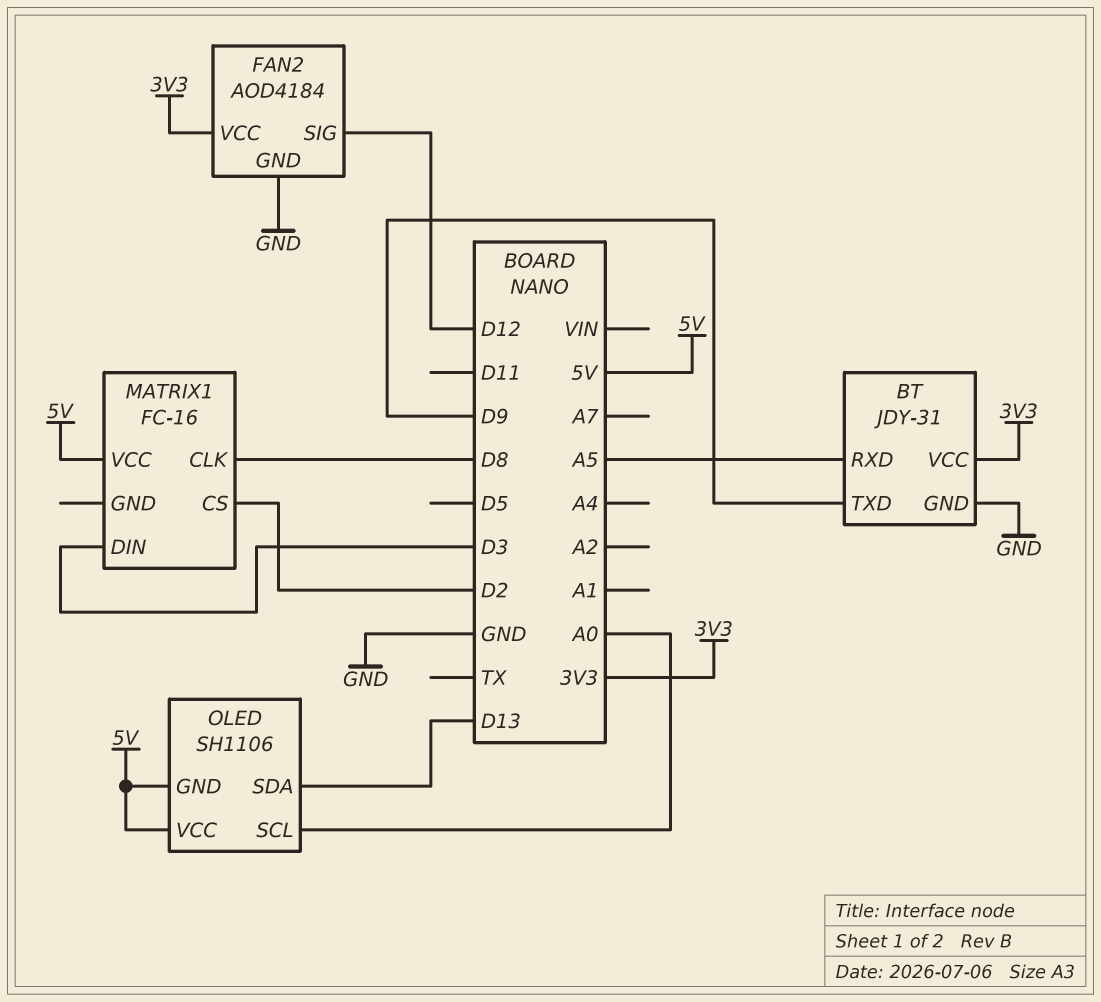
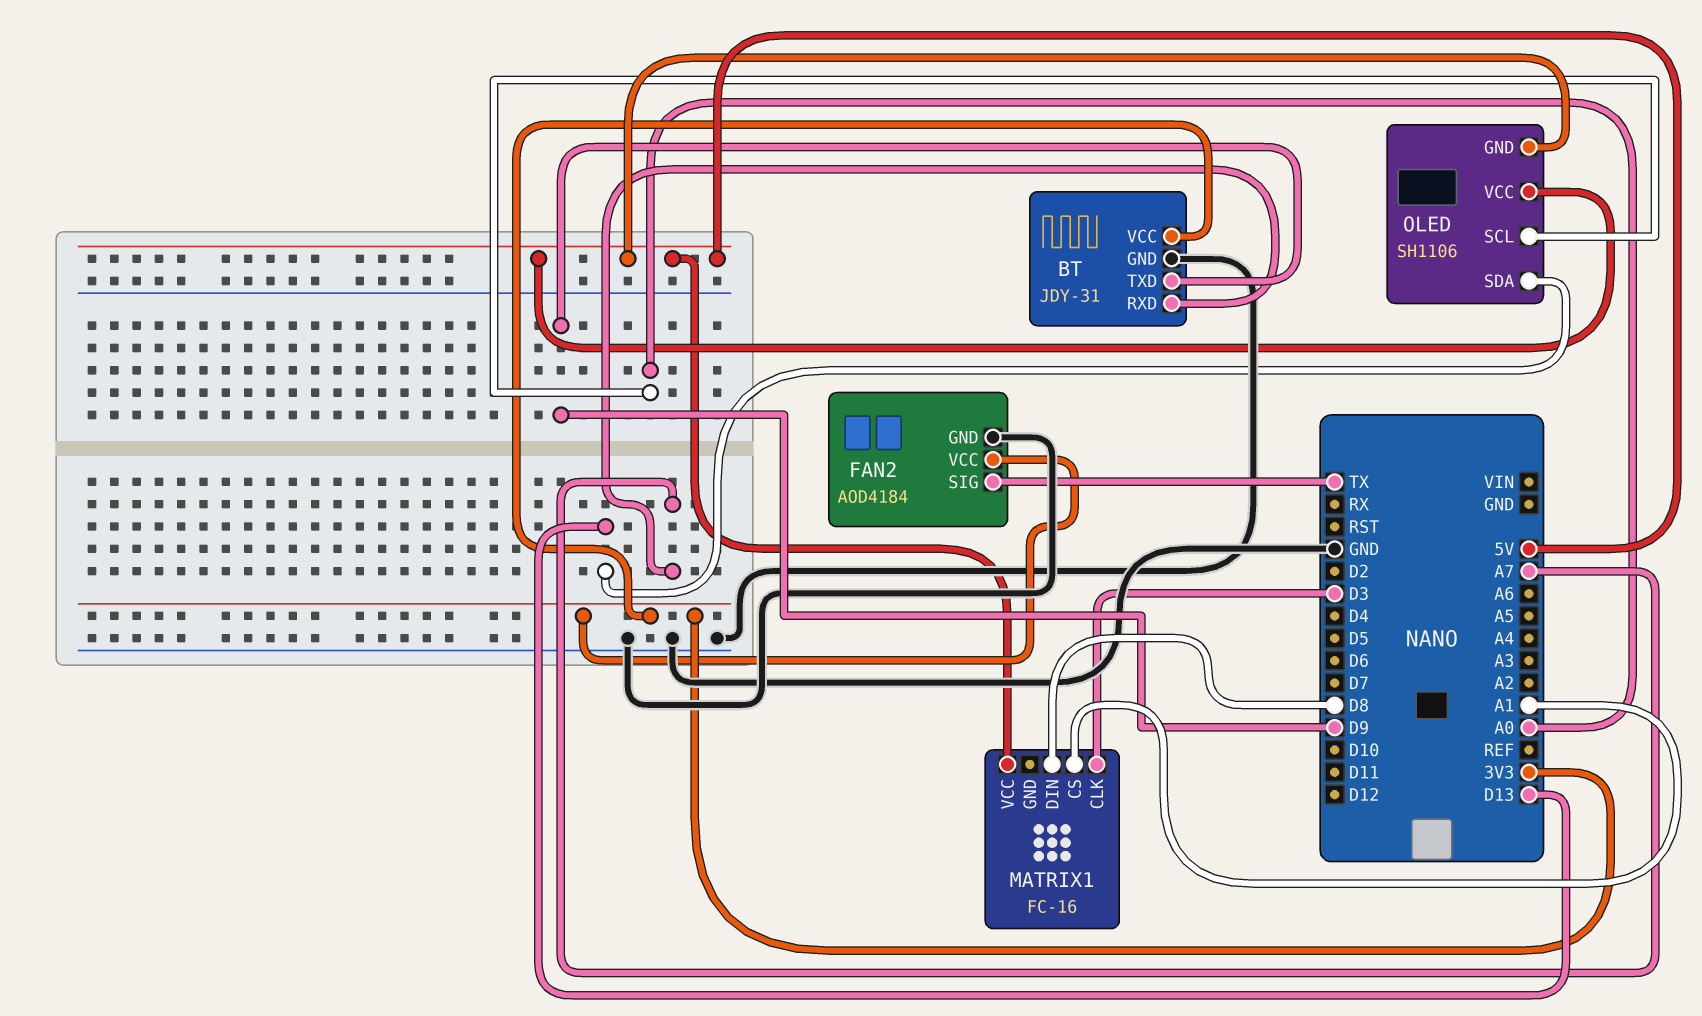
BT pin RXD: A5 -> A7
FAN2 pin SIG: D12 -> TX
MATRIX1 pin CLK: D8 -> D3
MATRIX1 pin CS: D2 -> A1
MATRIX1 pin DIN: D3 -> D8

